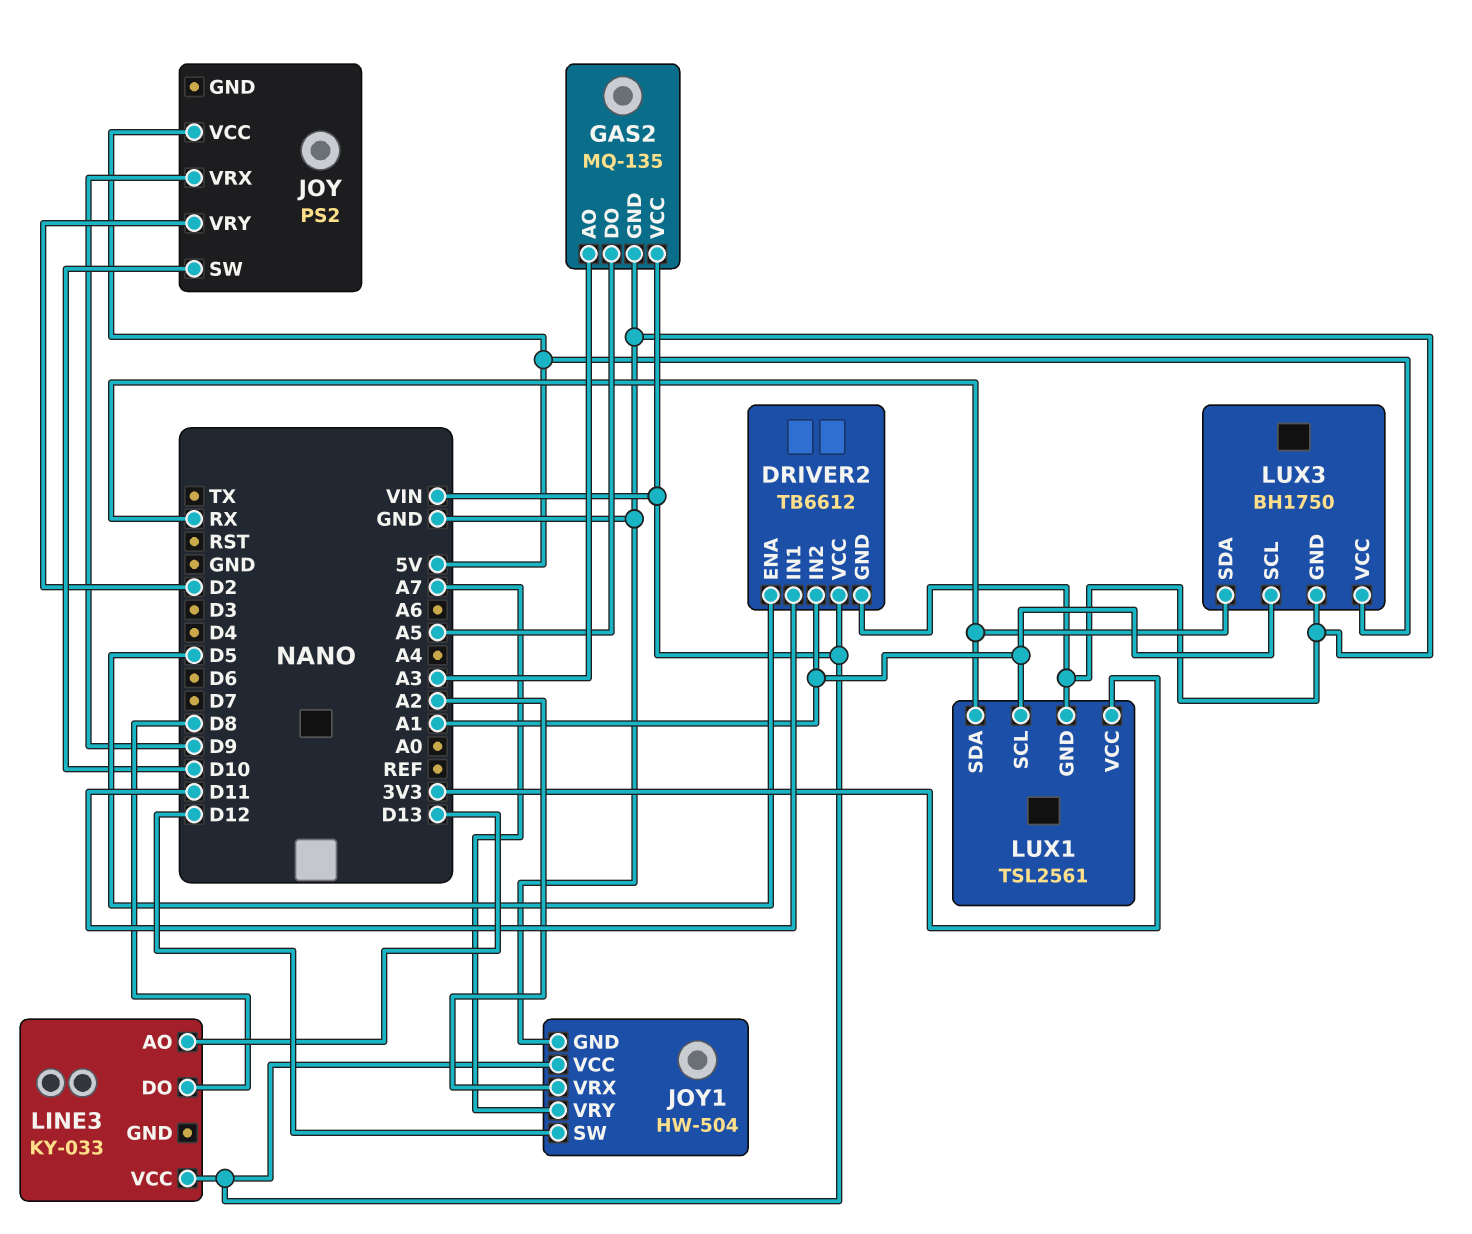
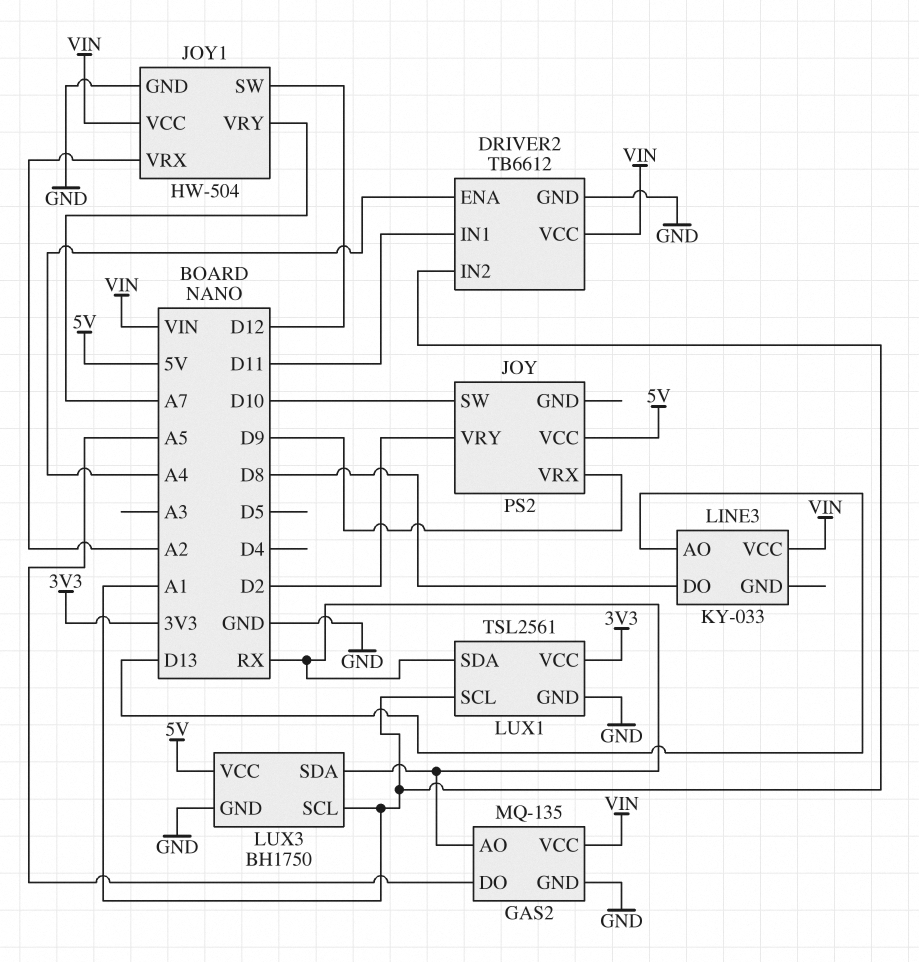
DRIVER2 pin ENA: D5 -> A4
GAS2 pin AO: A3 -> RX

